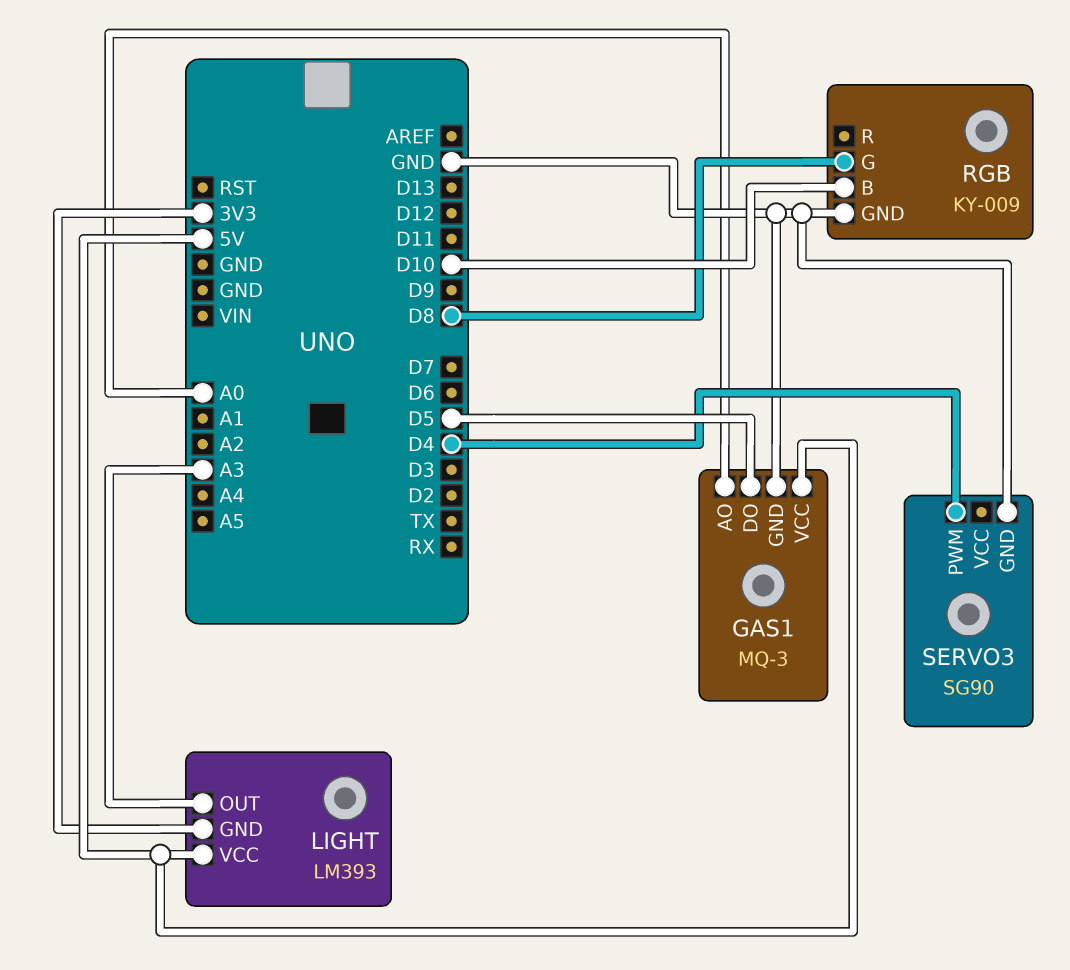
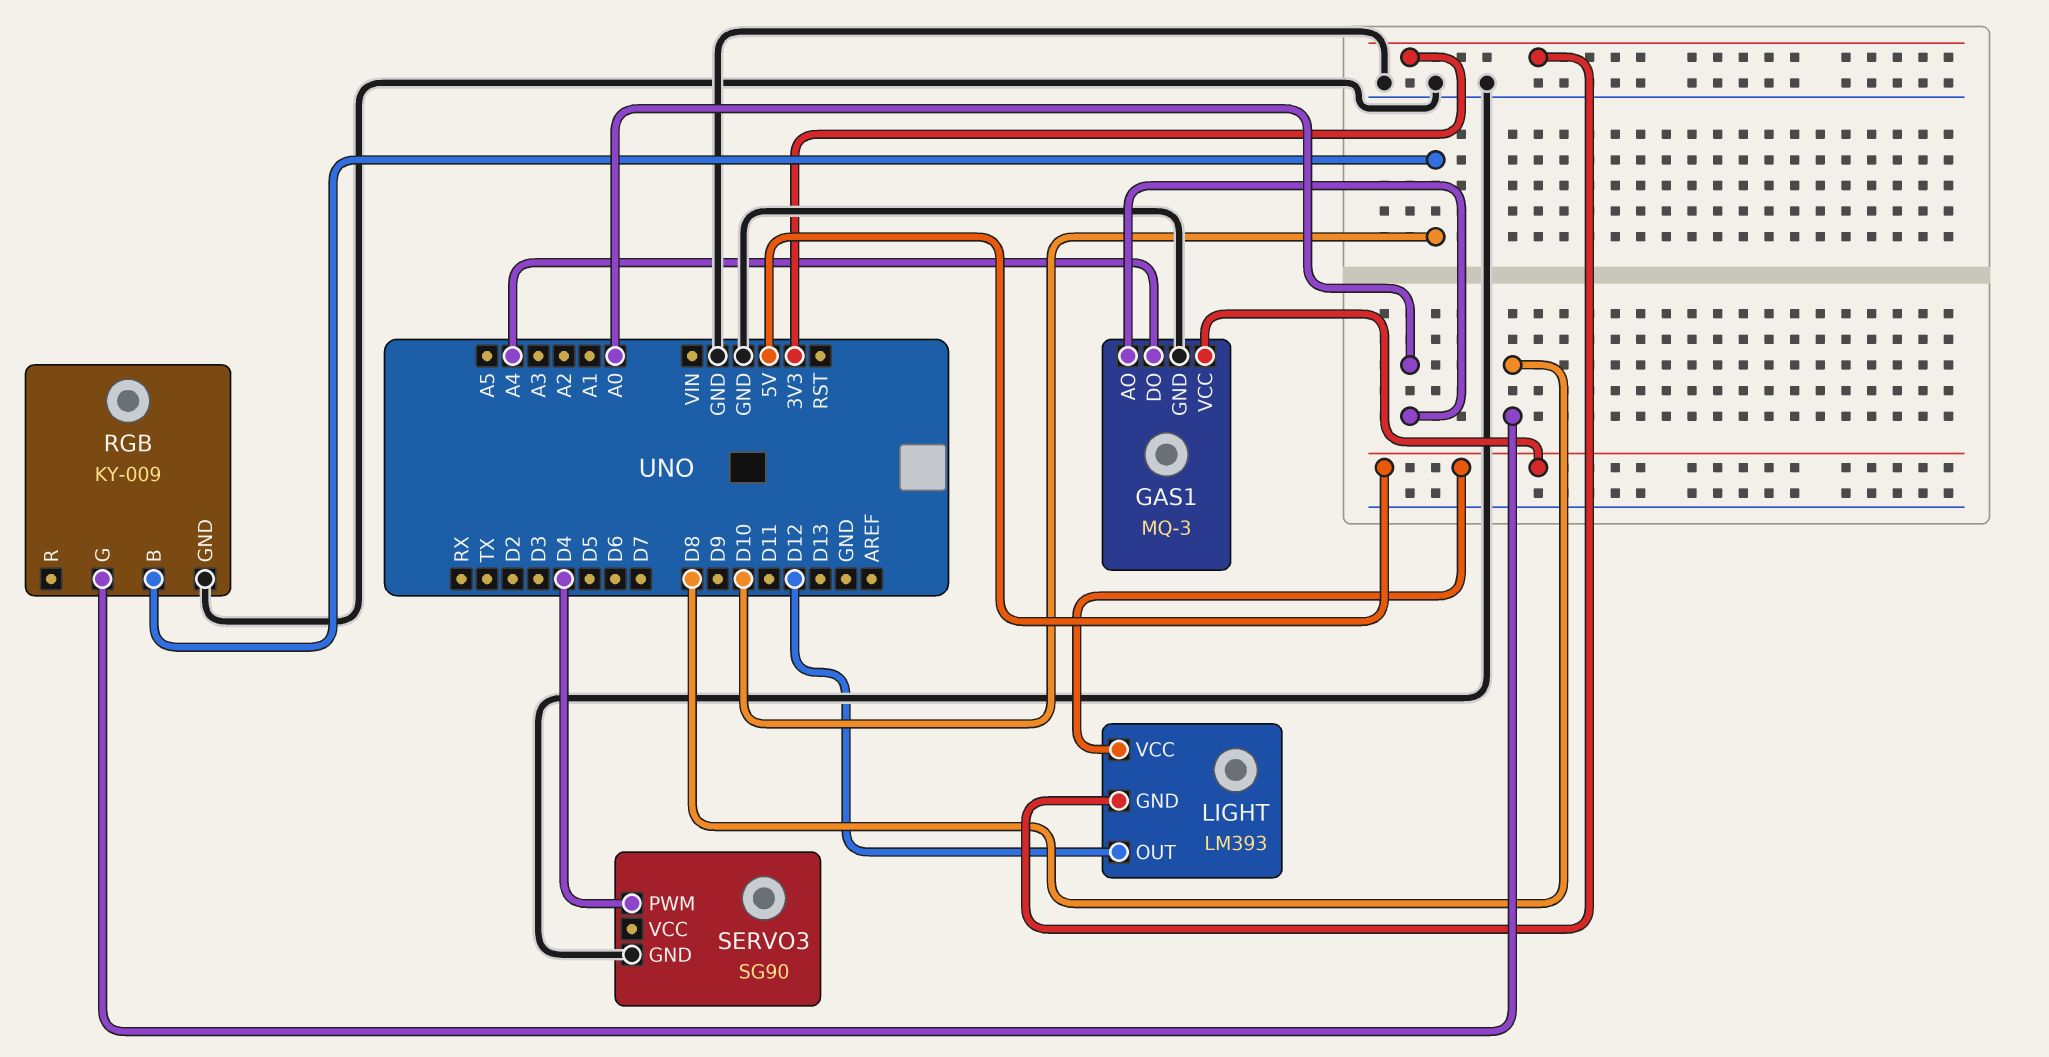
GAS1 pin DO: D5 -> A4
LIGHT pin OUT: A3 -> D12

